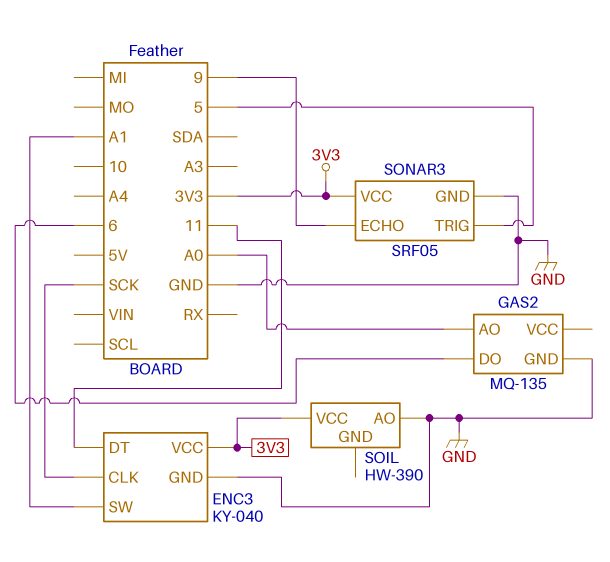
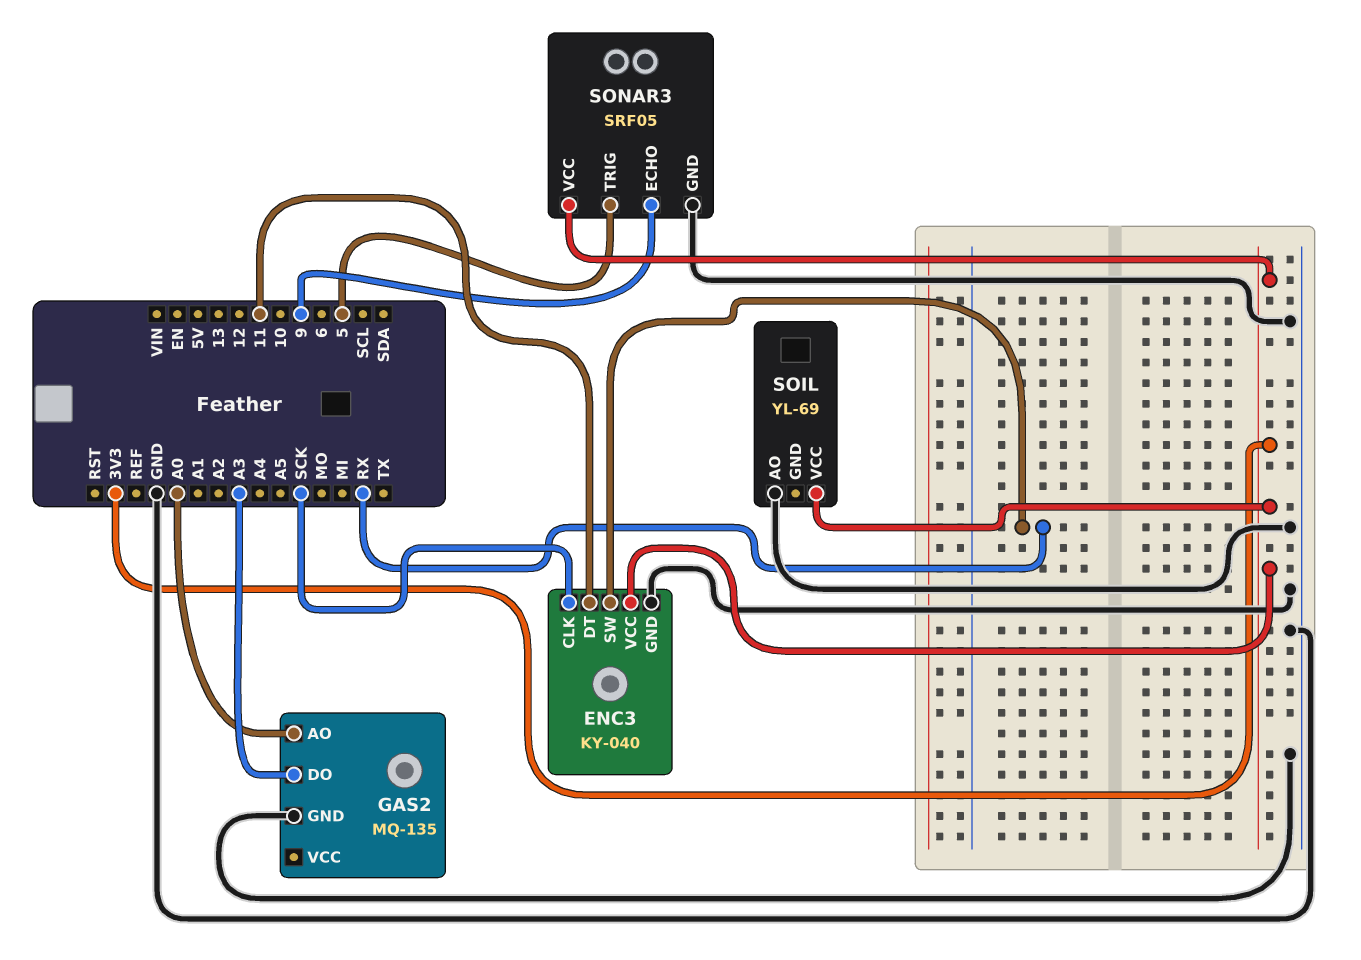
ENC3 pin SW: A1 -> RX
GAS2 pin DO: 6 -> A3
SOIL: HW-390 -> YL-69

